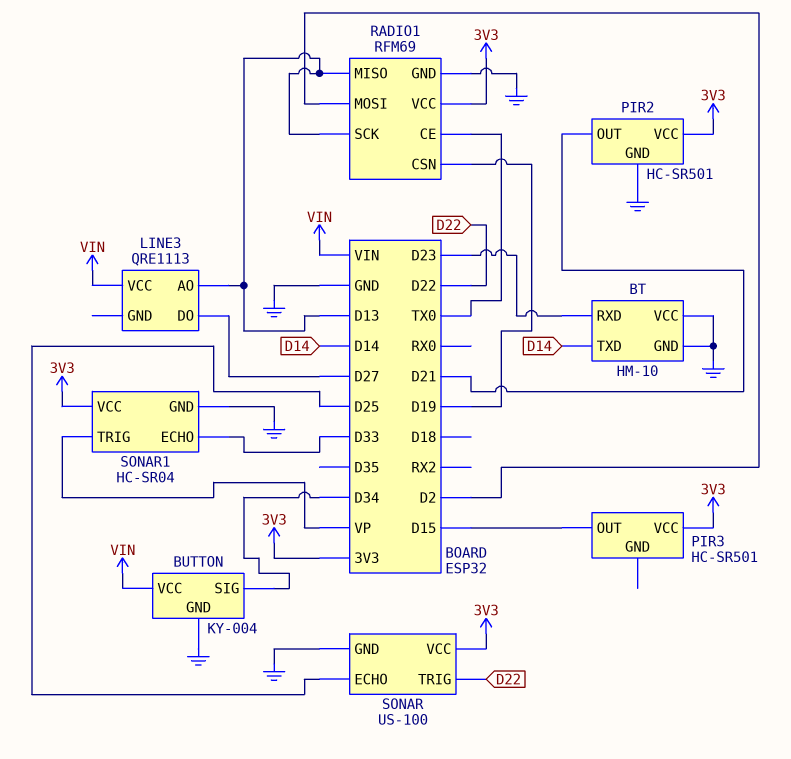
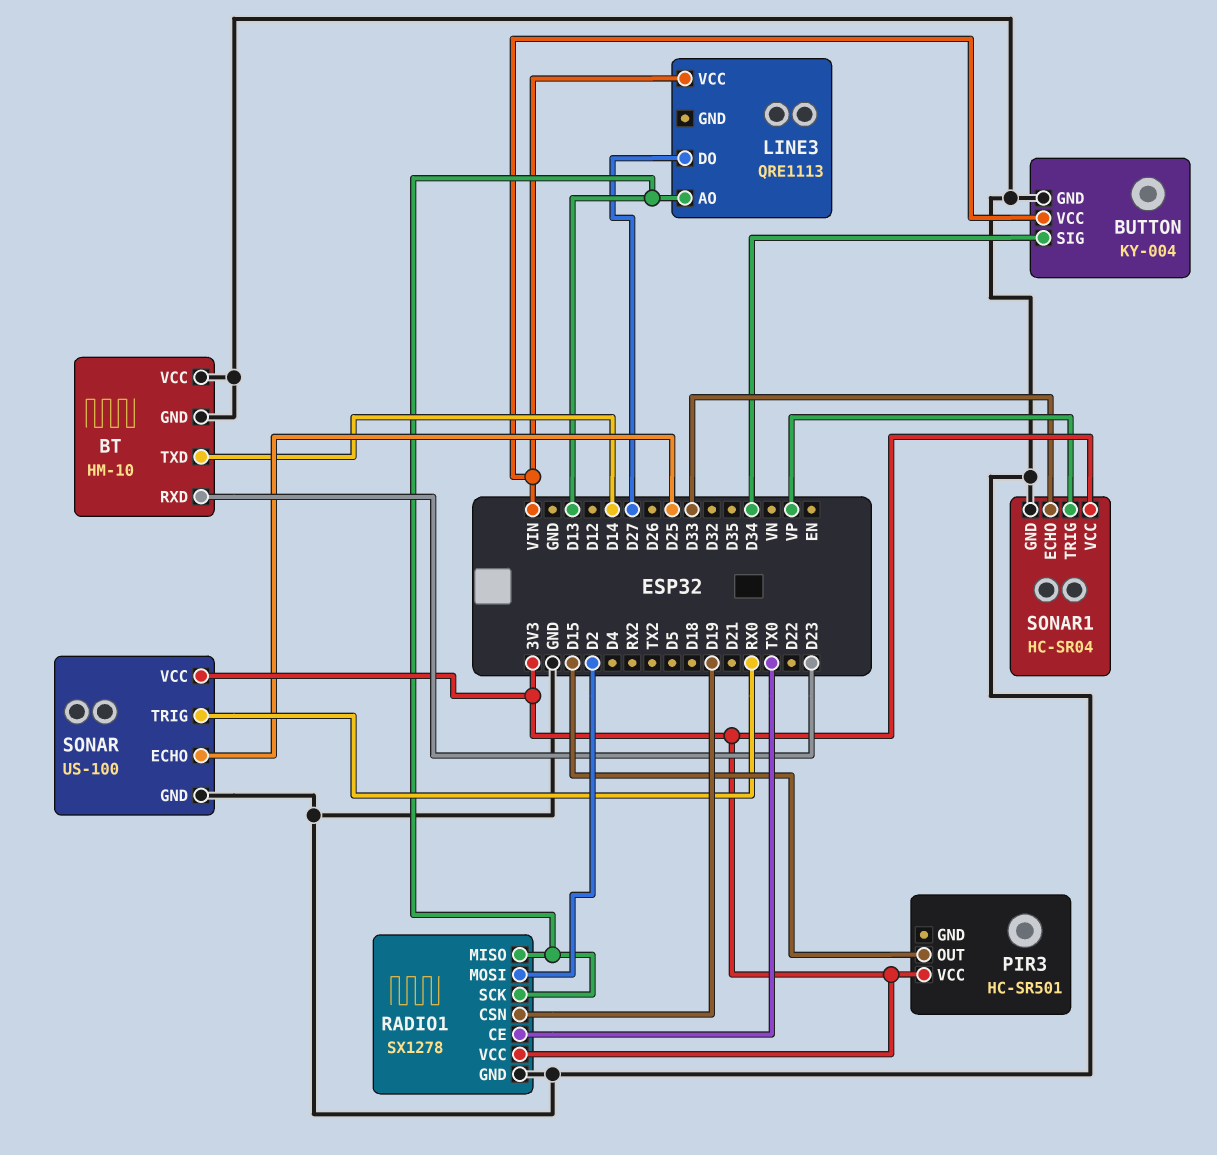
PIR2: HC-SR501 -> none
PIR2 pin GND: GND -> none
PIR2 pin OUT: D21 -> none
PIR2 pin VCC: 3V3 -> none
RADIO1: RFM69 -> SX1278
SONAR pin TRIG: D22 -> RX0

